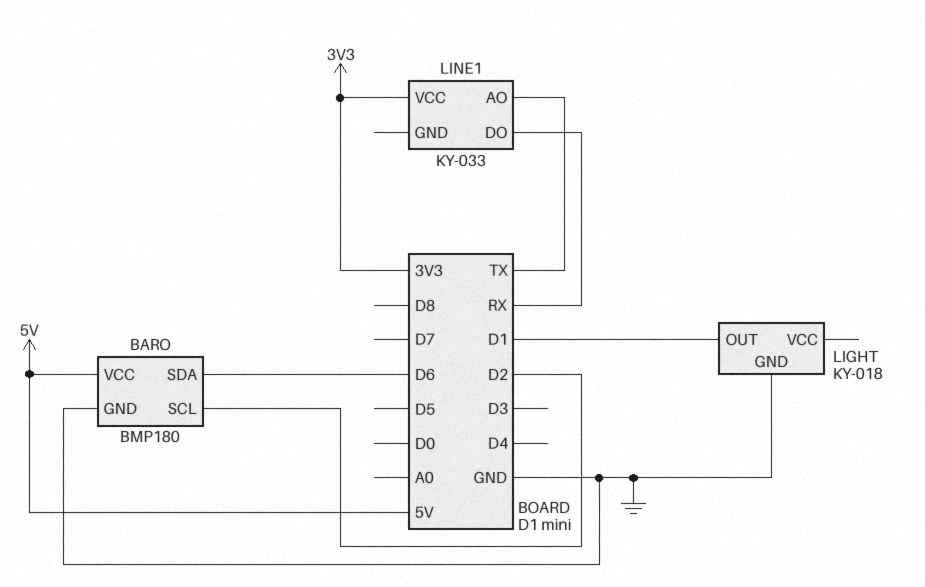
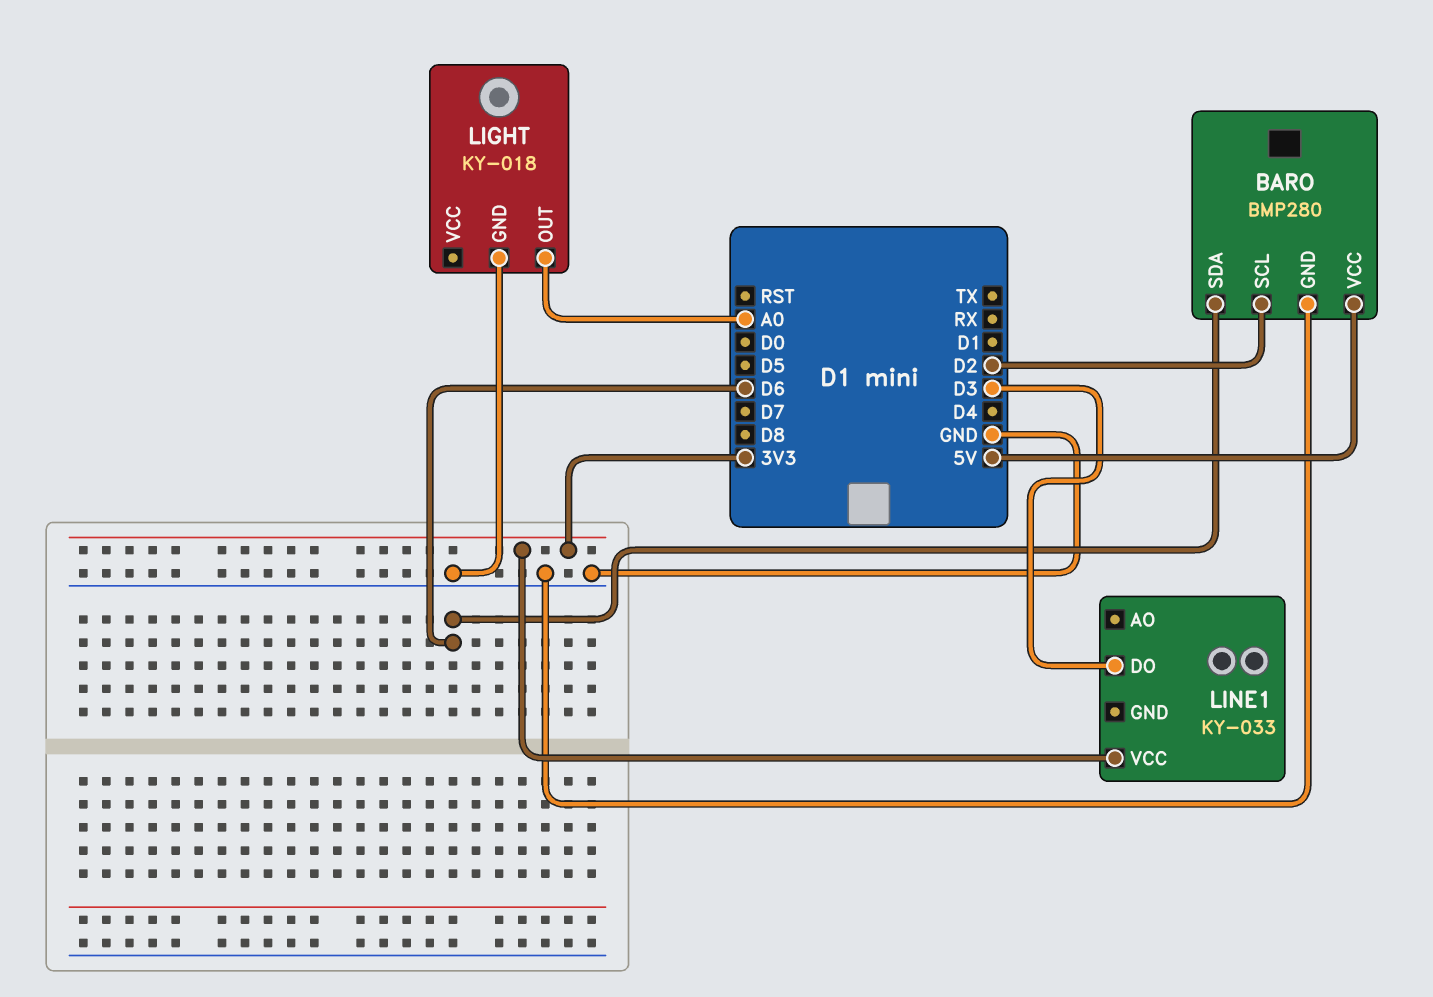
BARO: BMP180 -> BMP280
LIGHT pin OUT: D1 -> A0
LINE1 pin AO: TX -> none
LINE1 pin DO: RX -> D3

